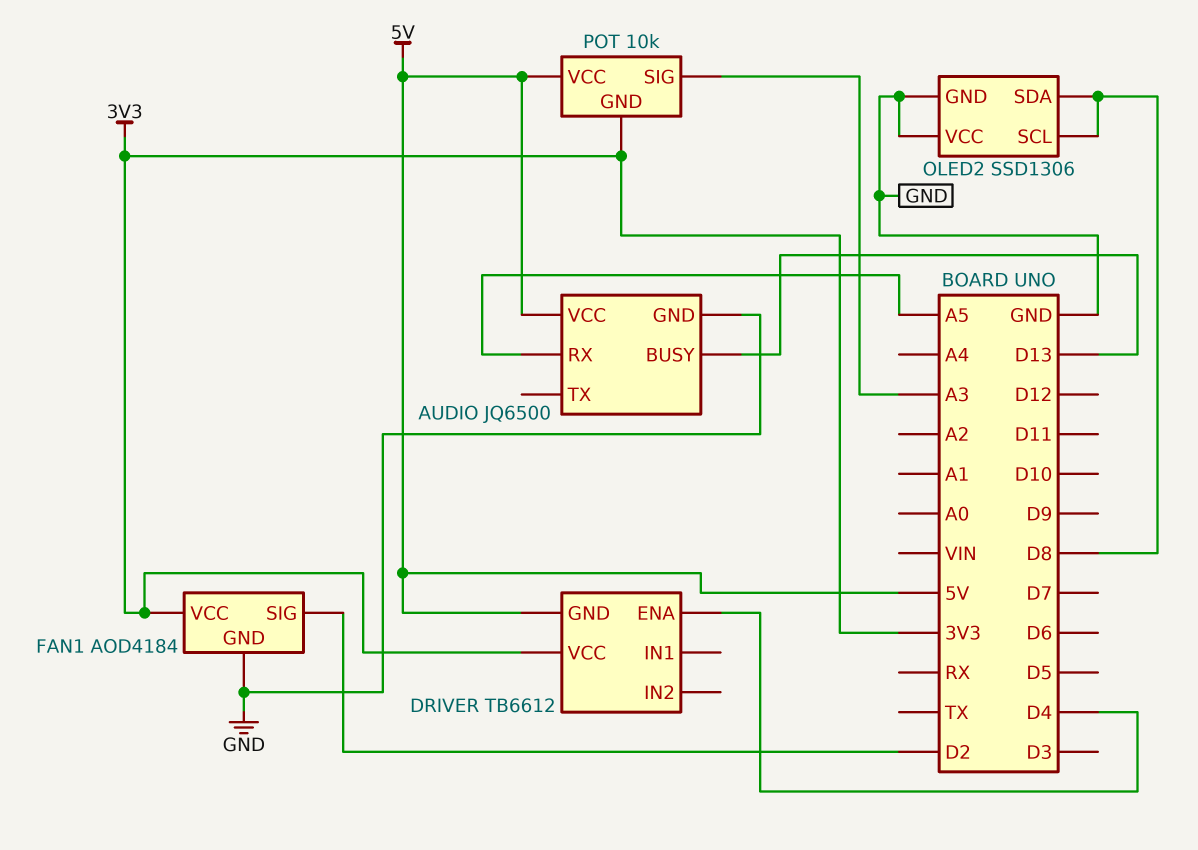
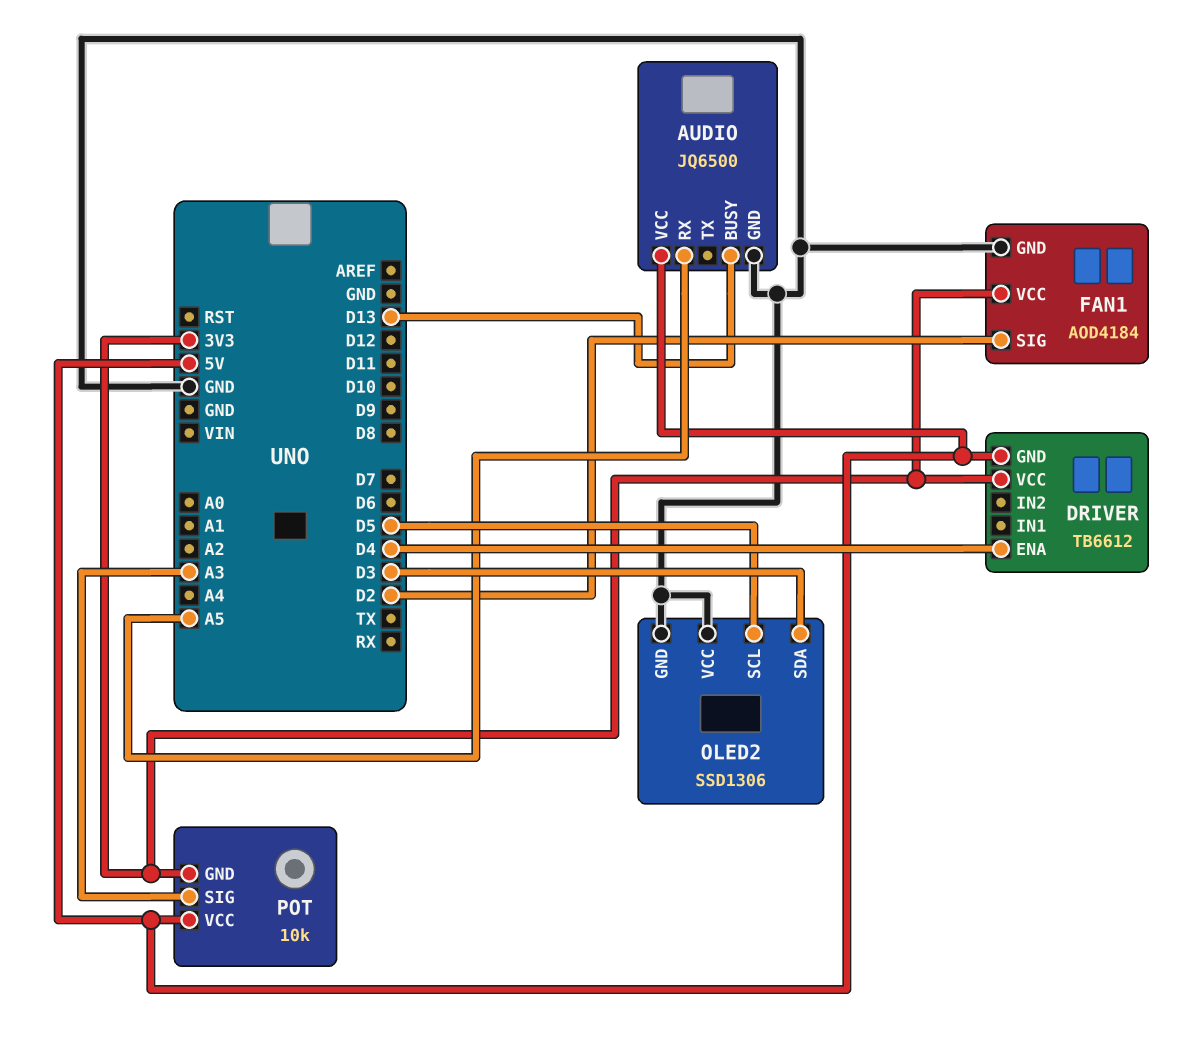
OLED2 pin SCL: D8 -> D5
OLED2 pin SDA: D8 -> D3

